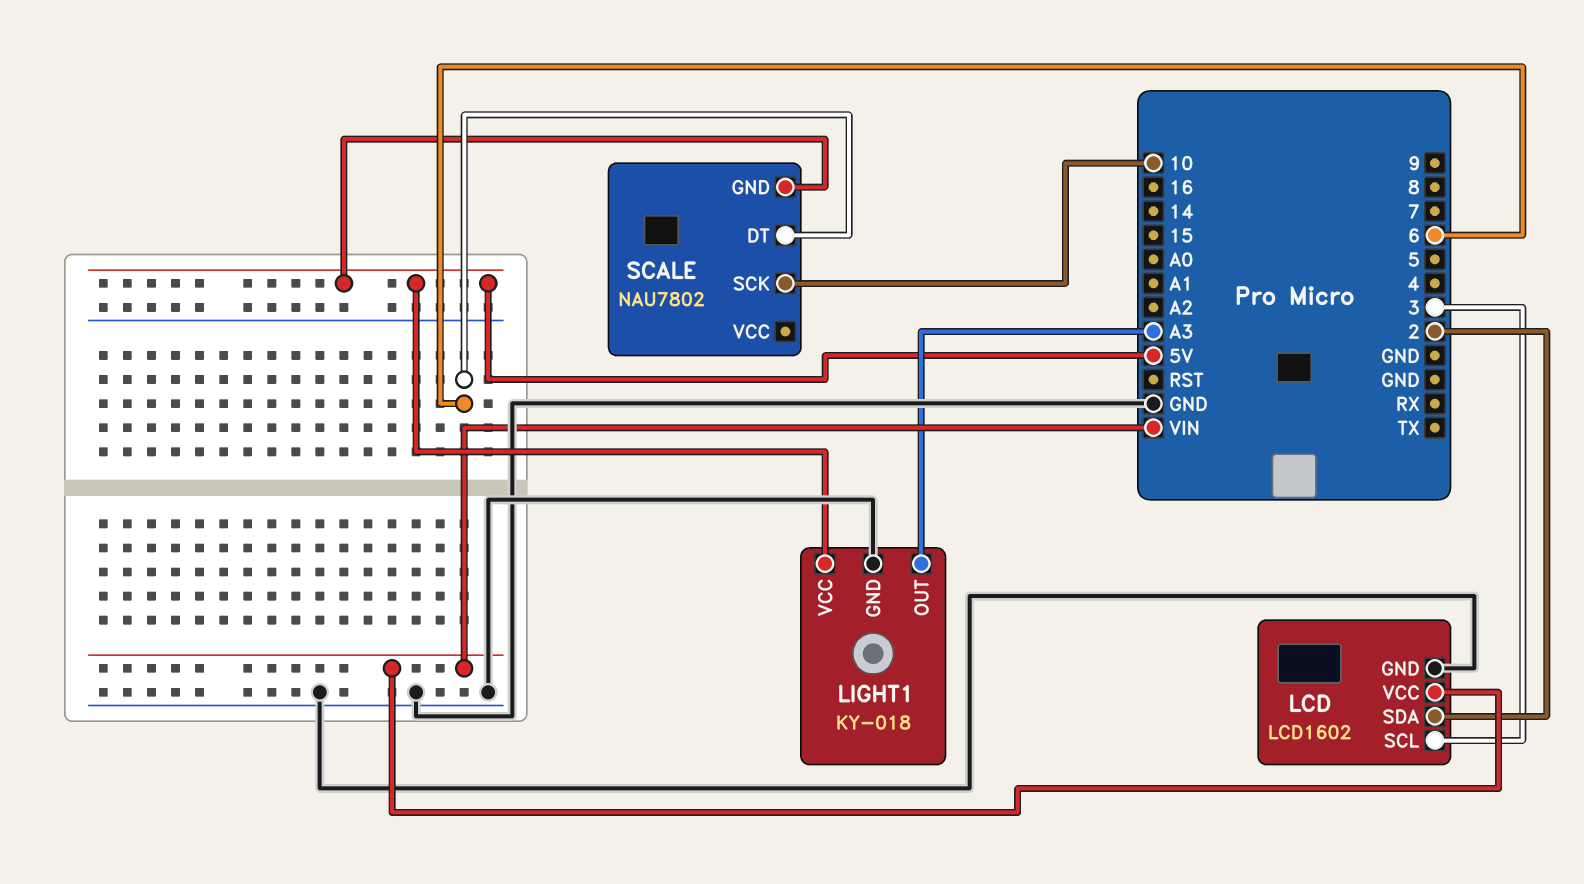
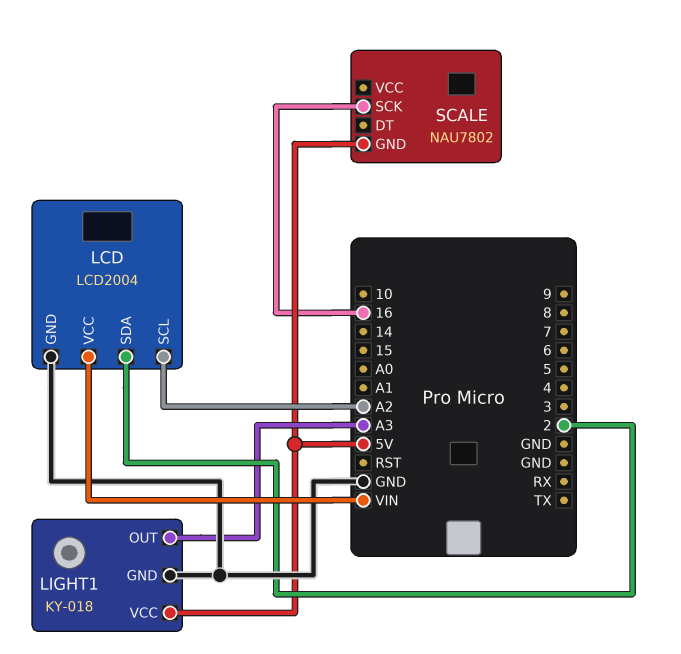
LCD: LCD1602 -> LCD2004
LCD pin SCL: 3 -> A2
SCALE pin DT: 6 -> none
SCALE pin SCK: 10 -> 16

